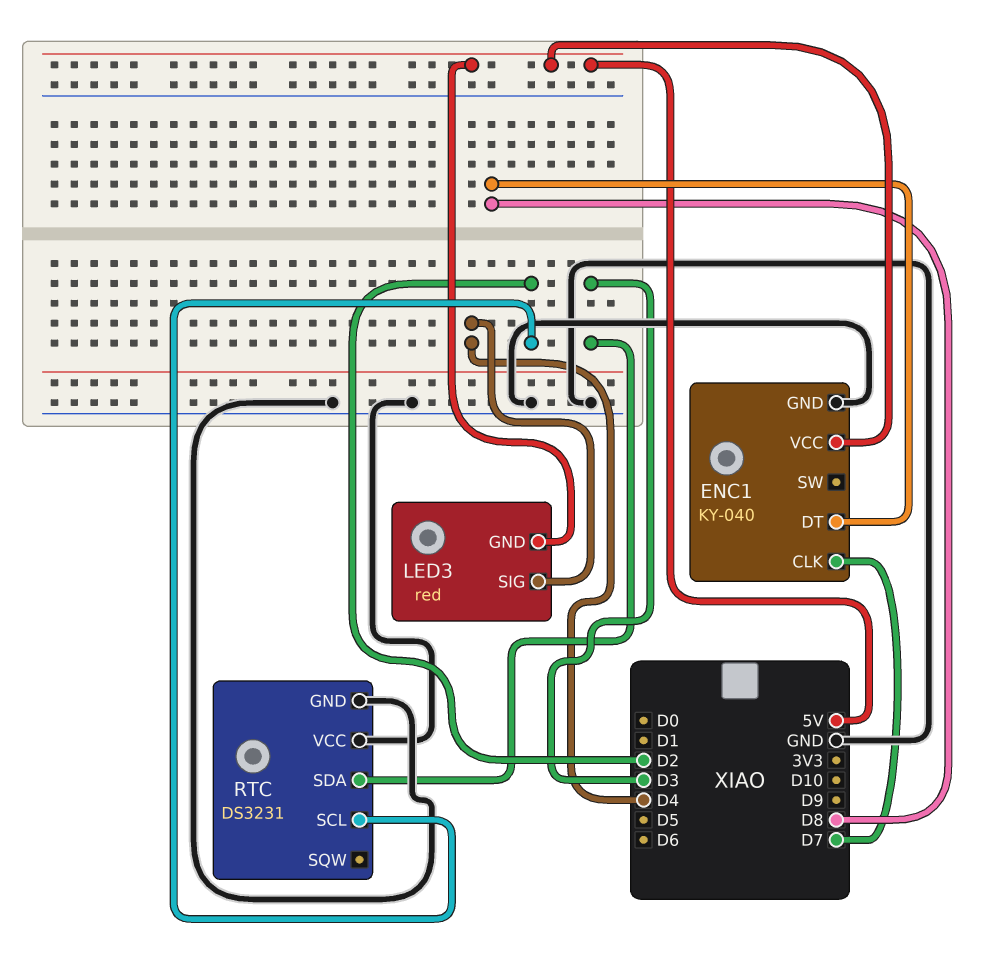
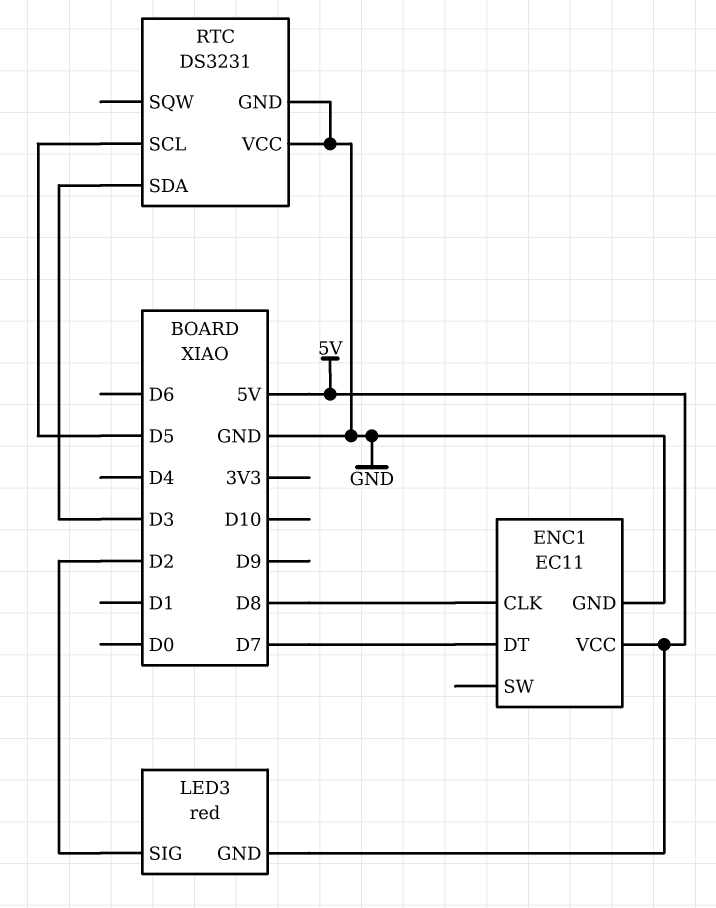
ENC1: KY-040 -> EC11
ENC1 pin CLK: D7 -> D8
ENC1 pin DT: D8 -> D7
LED3 pin SIG: D4 -> D2
RTC pin SCL: D2 -> D5

